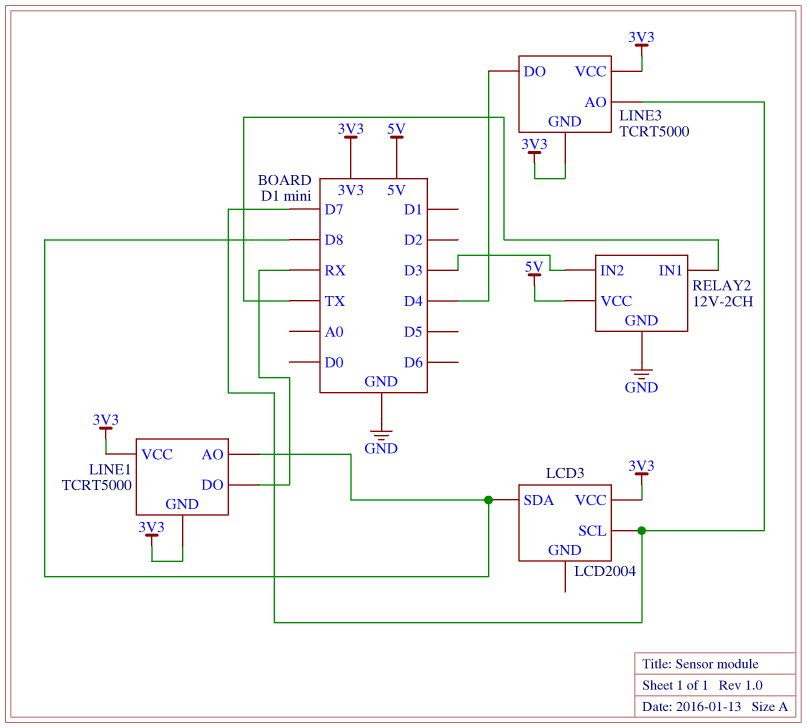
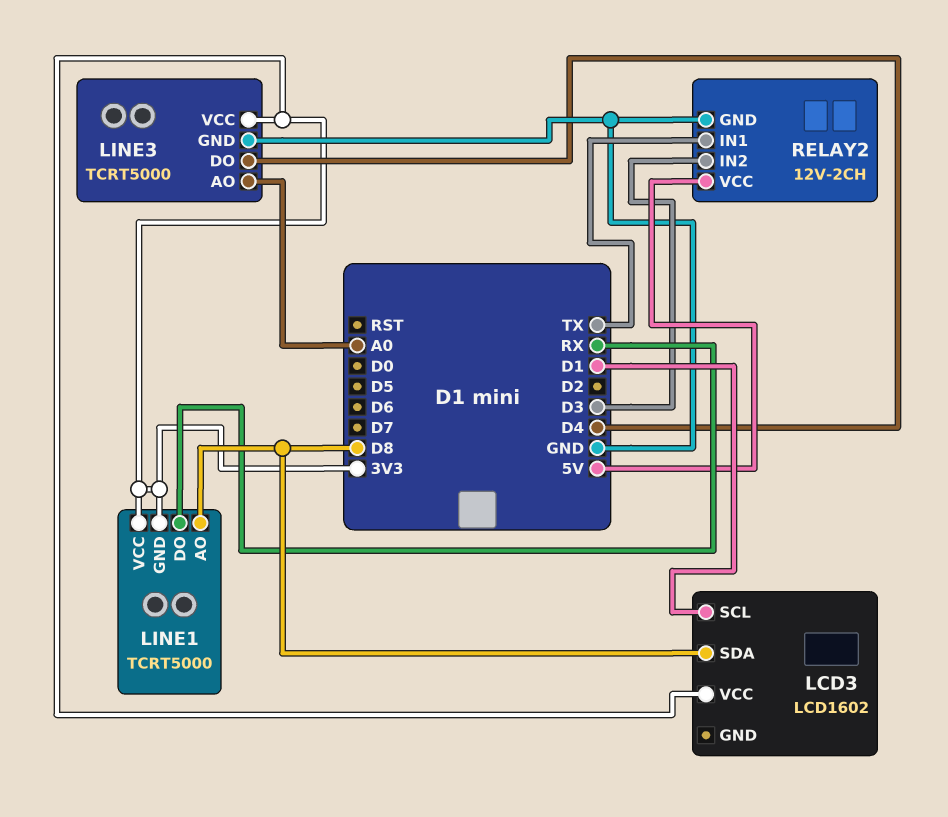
LCD3: LCD2004 -> LCD1602
LCD3 pin SCL: D7 -> D1
LINE3 pin AO: D7 -> A0
LINE3 pin GND: 3V3 -> GND

